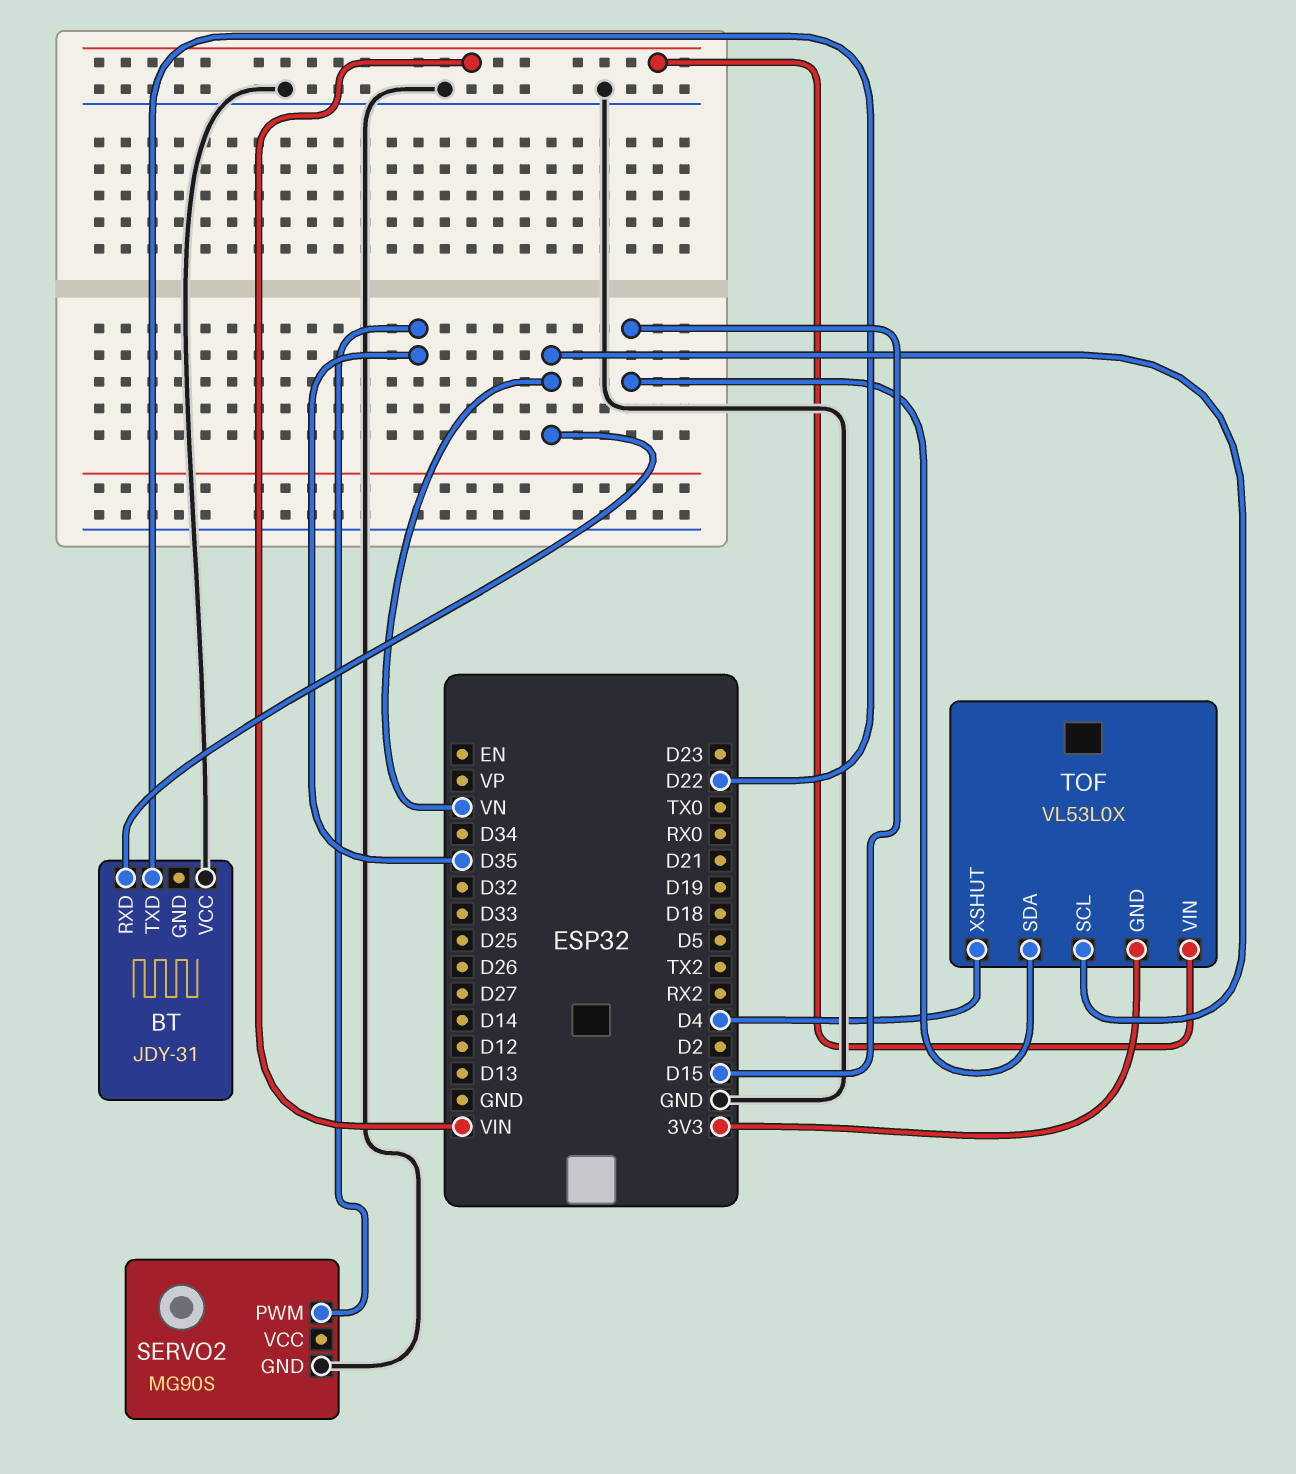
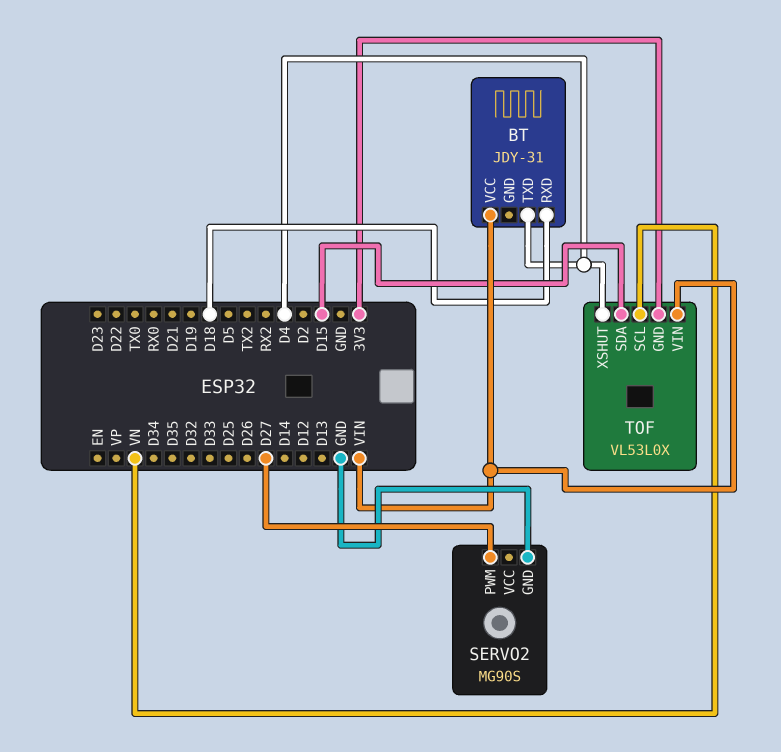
BT pin RXD: VN -> D18
BT pin TXD: D22 -> D4
BT pin VCC: GND -> VIN
SERVO2 pin PWM: D35 -> D27

